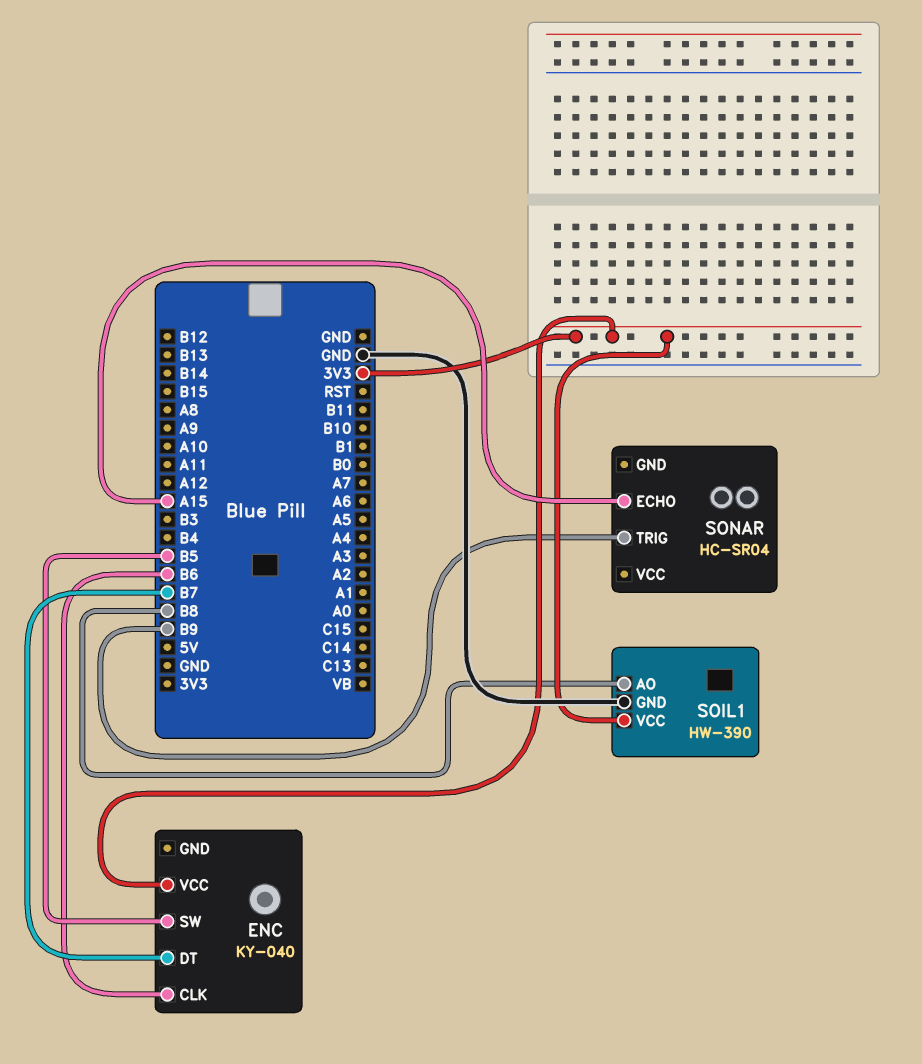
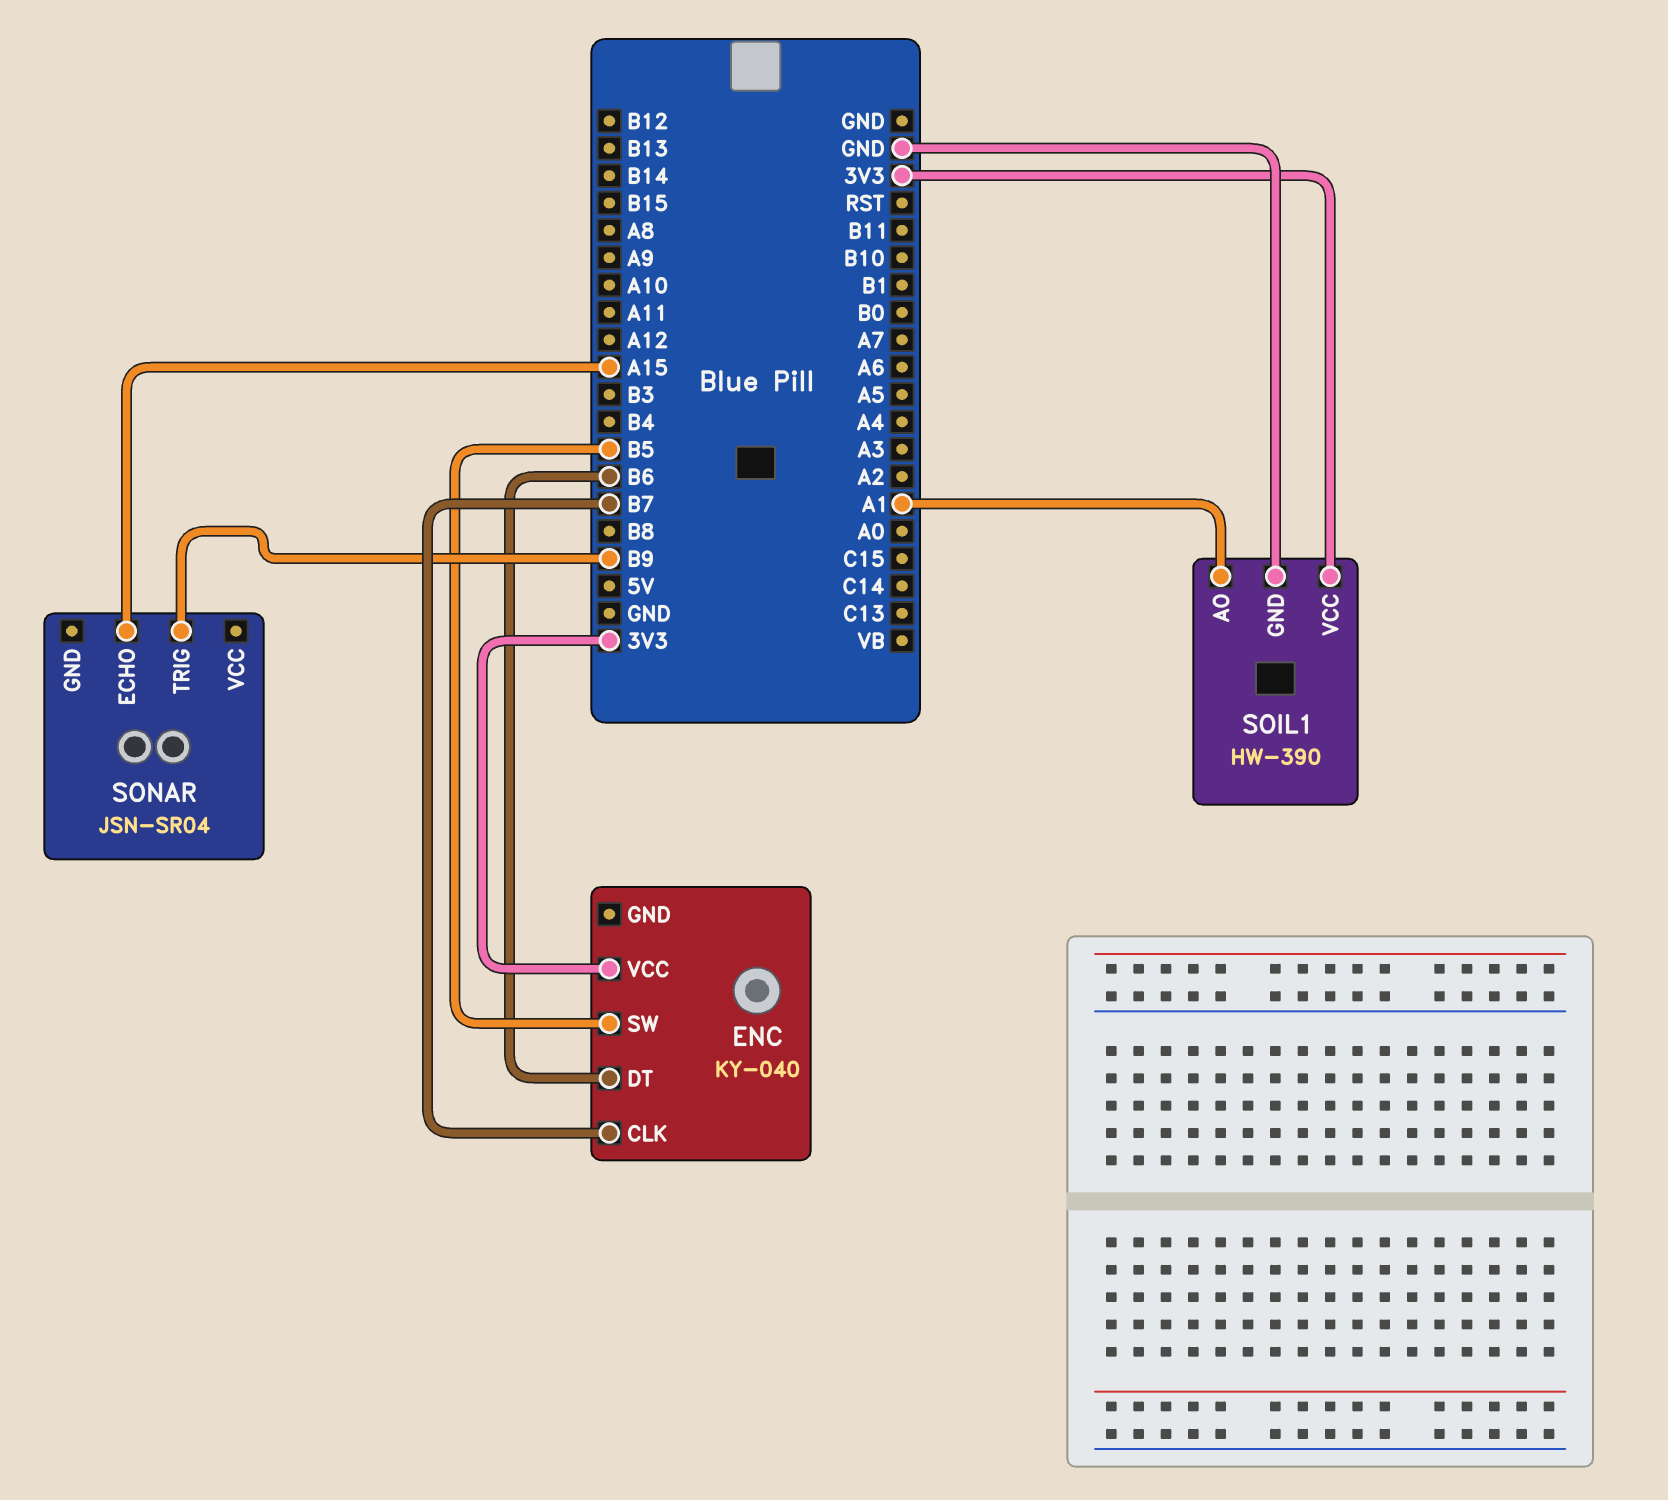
ENC pin CLK: B6 -> B7
ENC pin DT: B7 -> B6
SOIL1 pin AO: B8 -> A1
SONAR: HC-SR04 -> JSN-SR04

